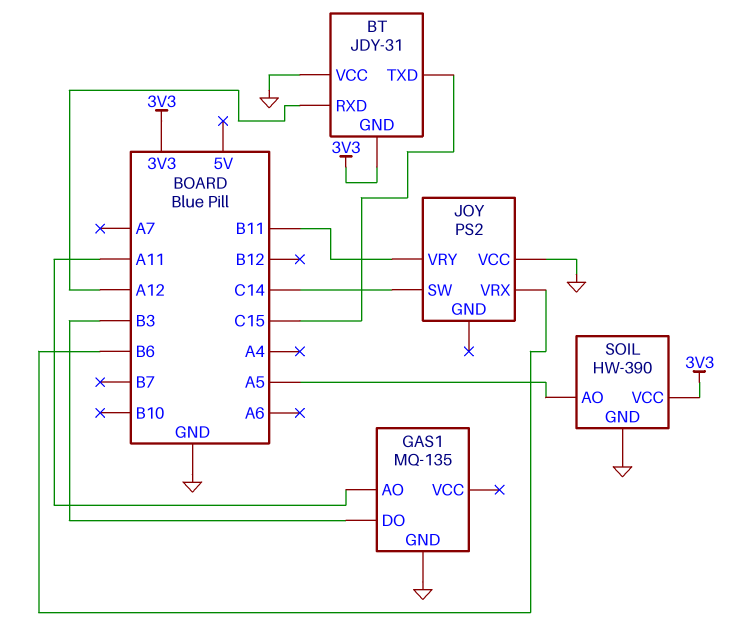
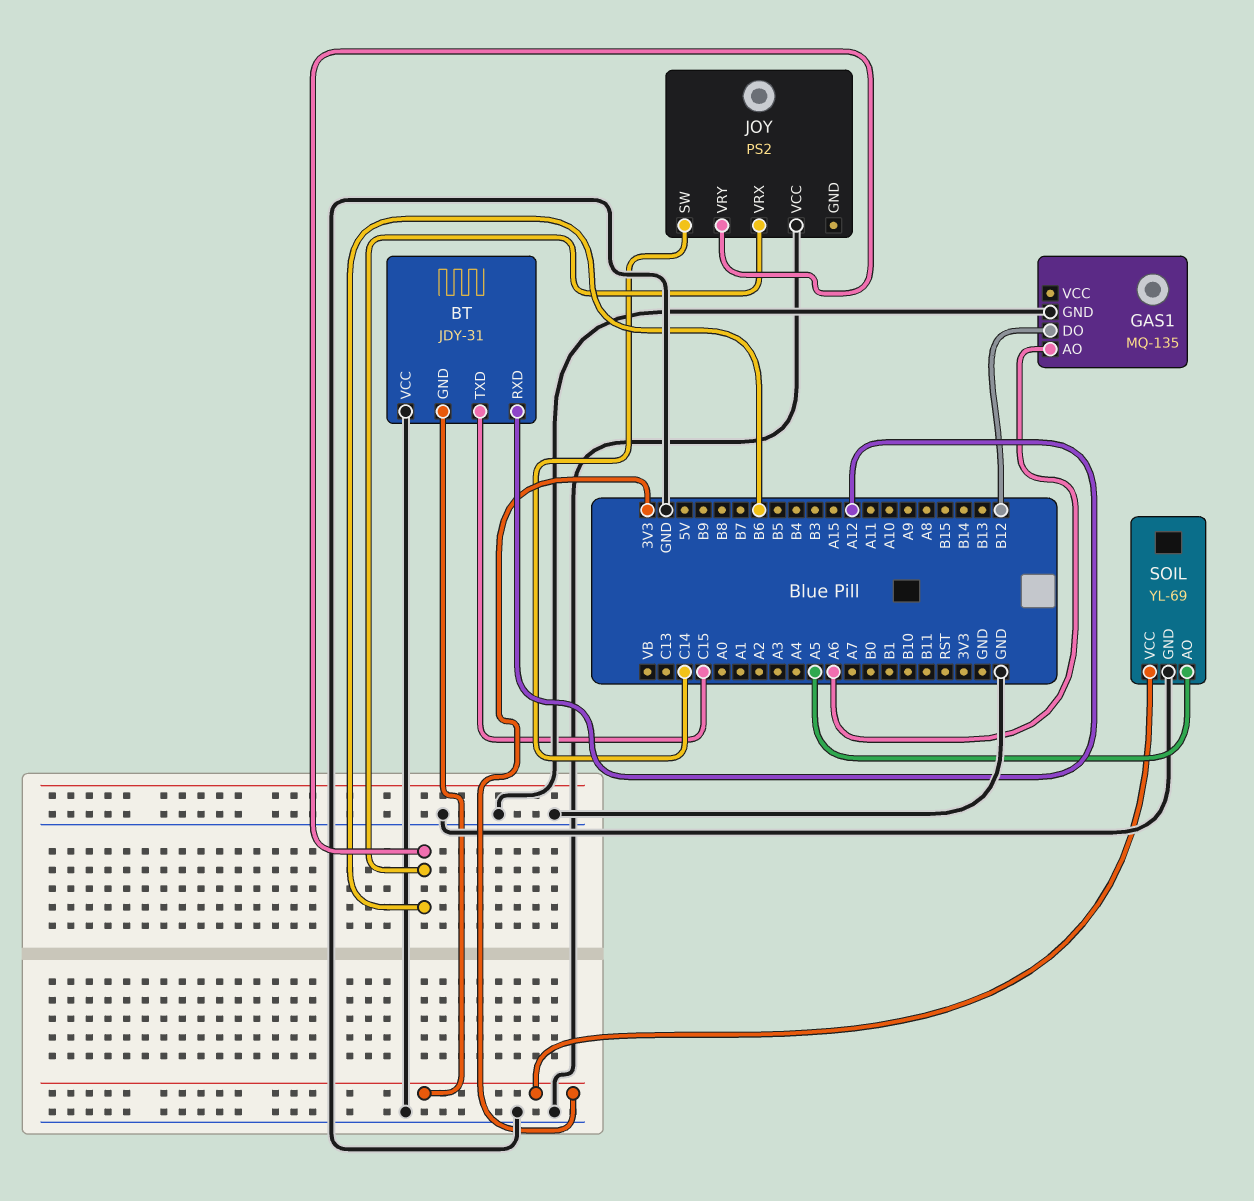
GAS1 pin AO: A11 -> A6
GAS1 pin DO: B3 -> B12
JOY pin VRY: B11 -> B6
SOIL: HW-390 -> YL-69

